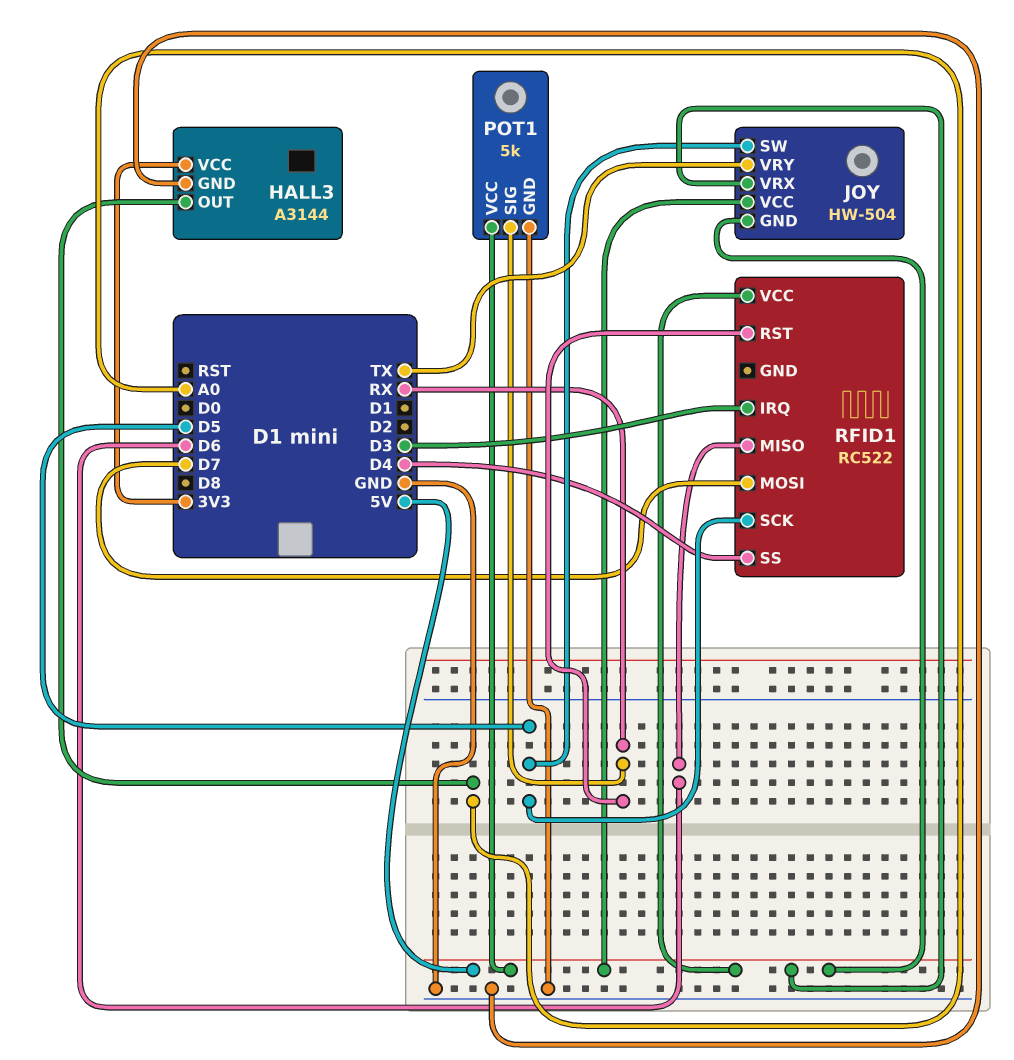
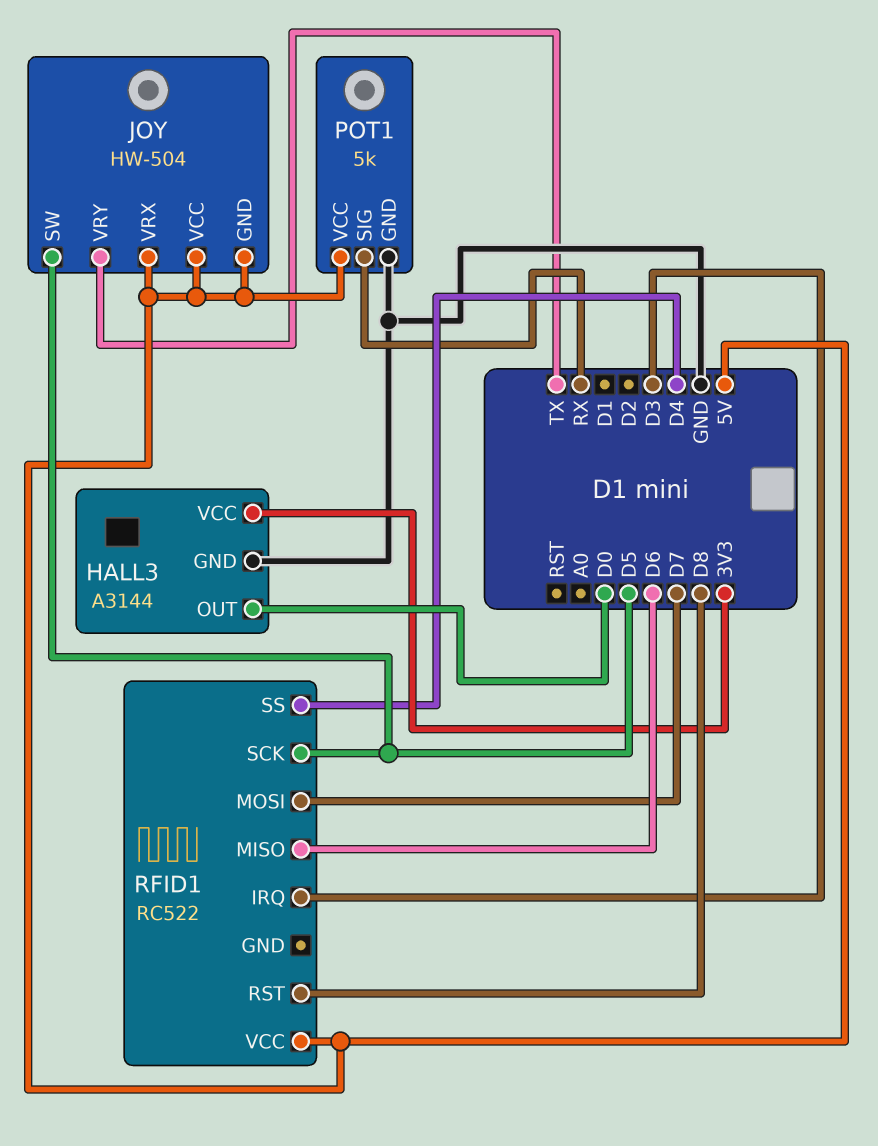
HALL3 pin OUT: A0 -> D0
RFID1 pin RST: RX -> D8

